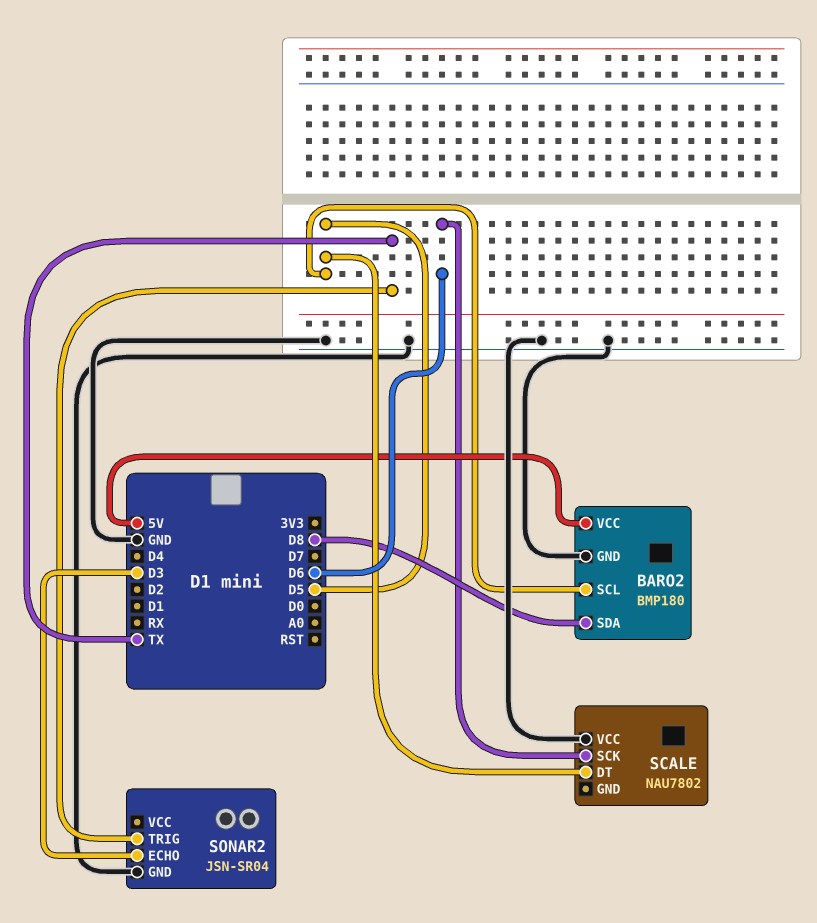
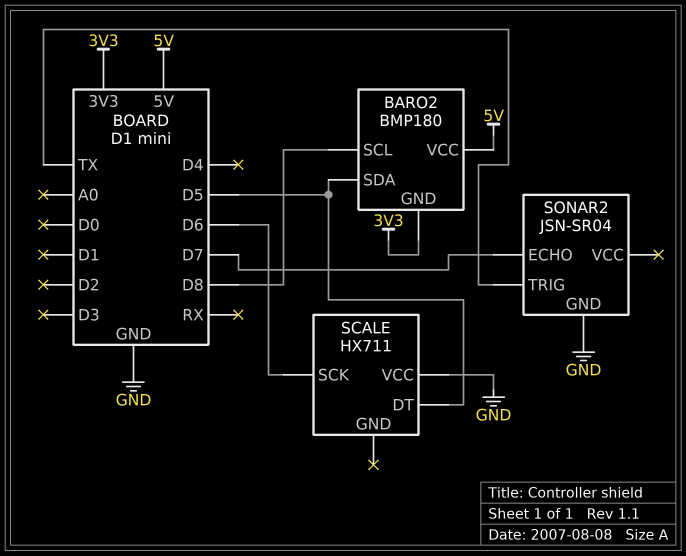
BARO2 pin GND: GND -> 3V3
BARO2 pin SCL: D5 -> D8
BARO2 pin SDA: D8 -> D5
SCALE: NAU7802 -> HX711
SONAR2 pin ECHO: D3 -> D7

